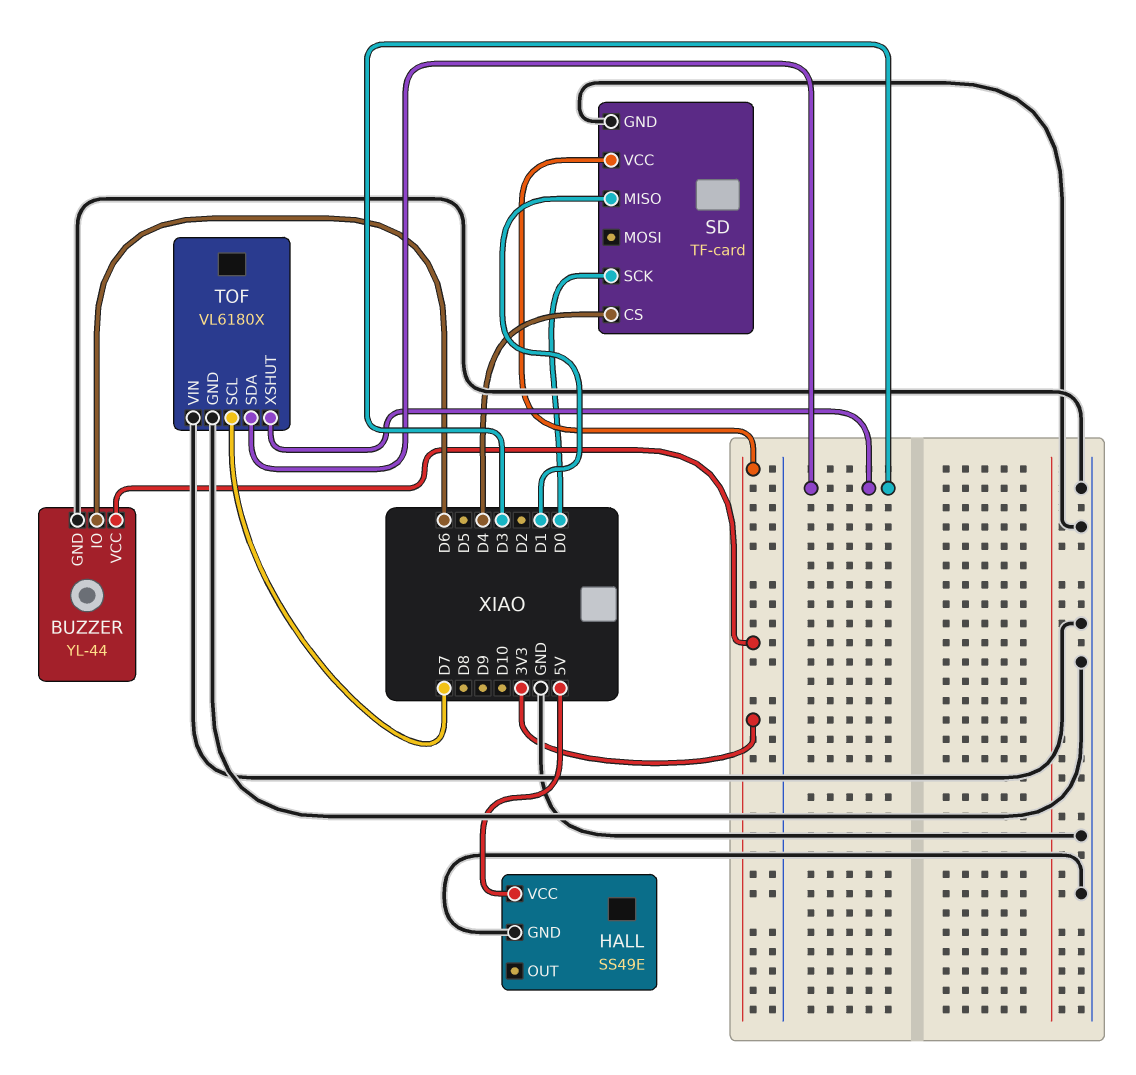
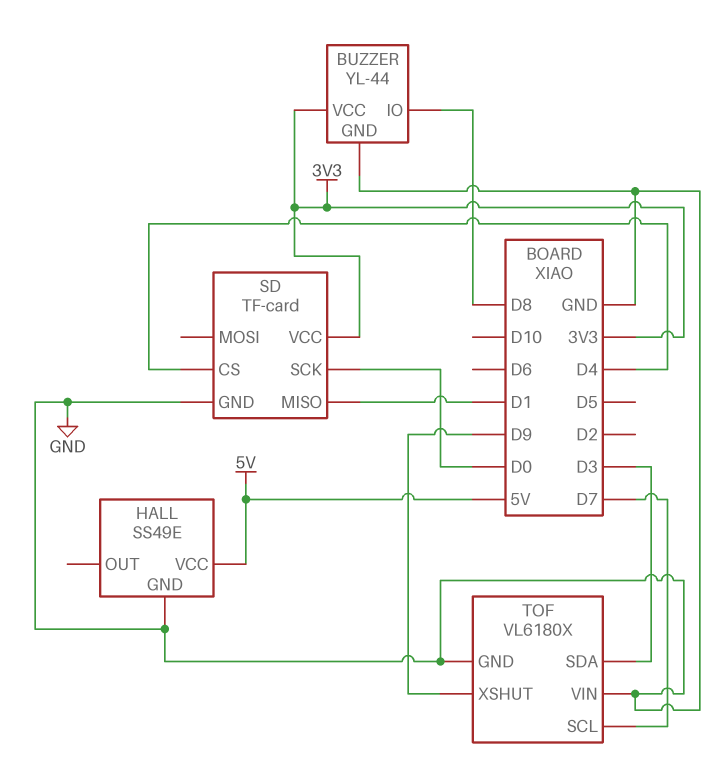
BUZZER pin IO: D6 -> D8
TOF pin XSHUT: D3 -> D9

